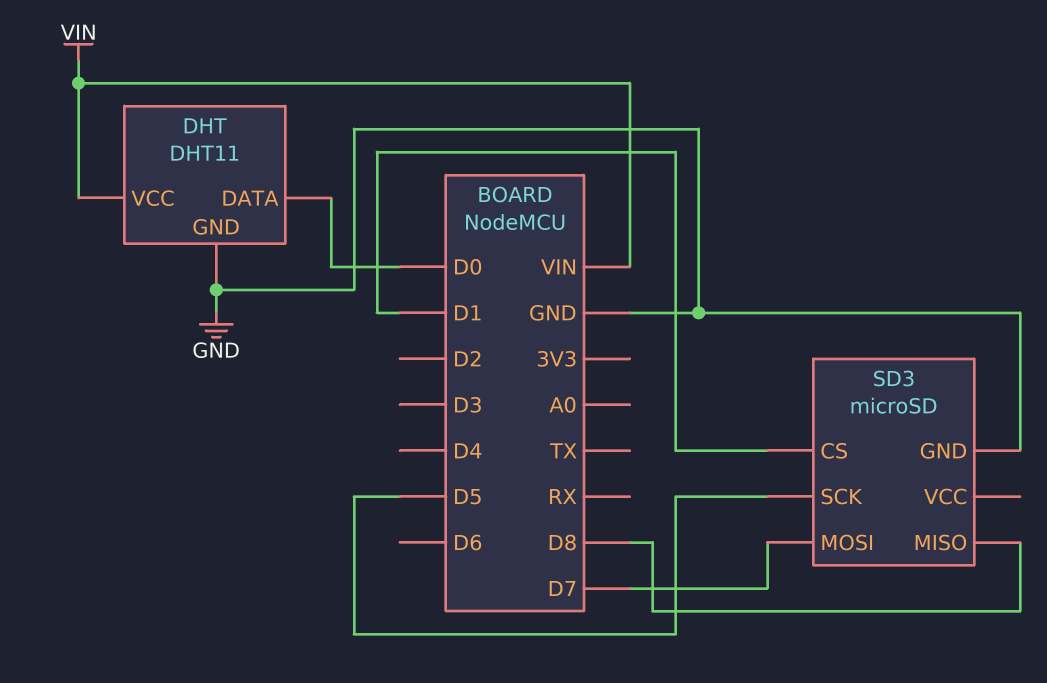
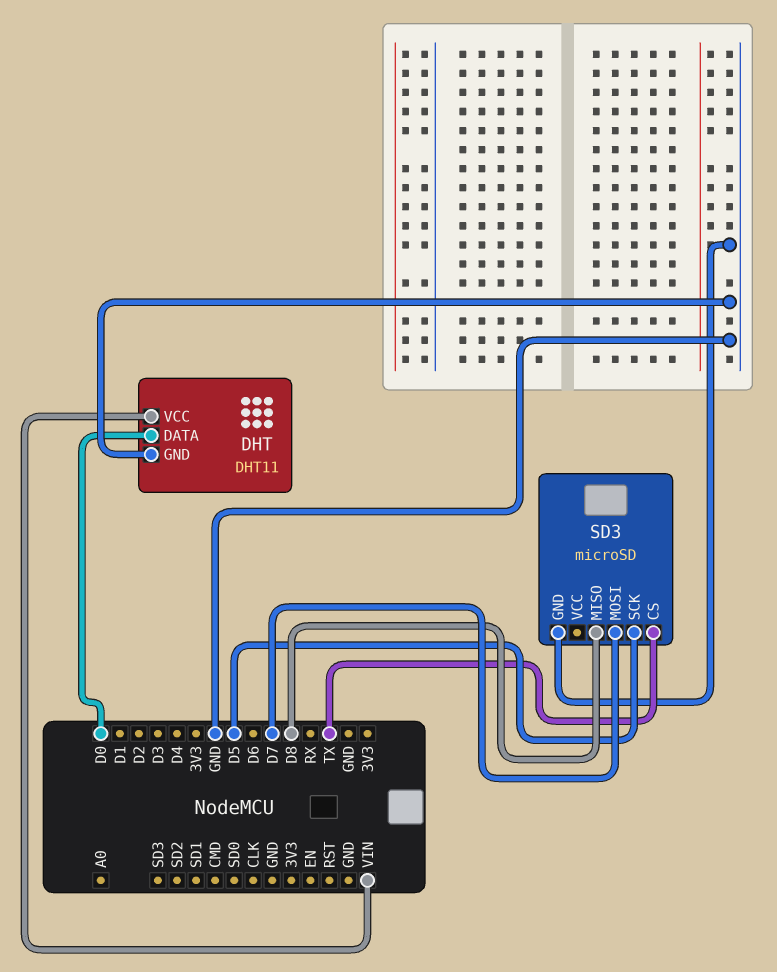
SD3 pin CS: D1 -> TX

